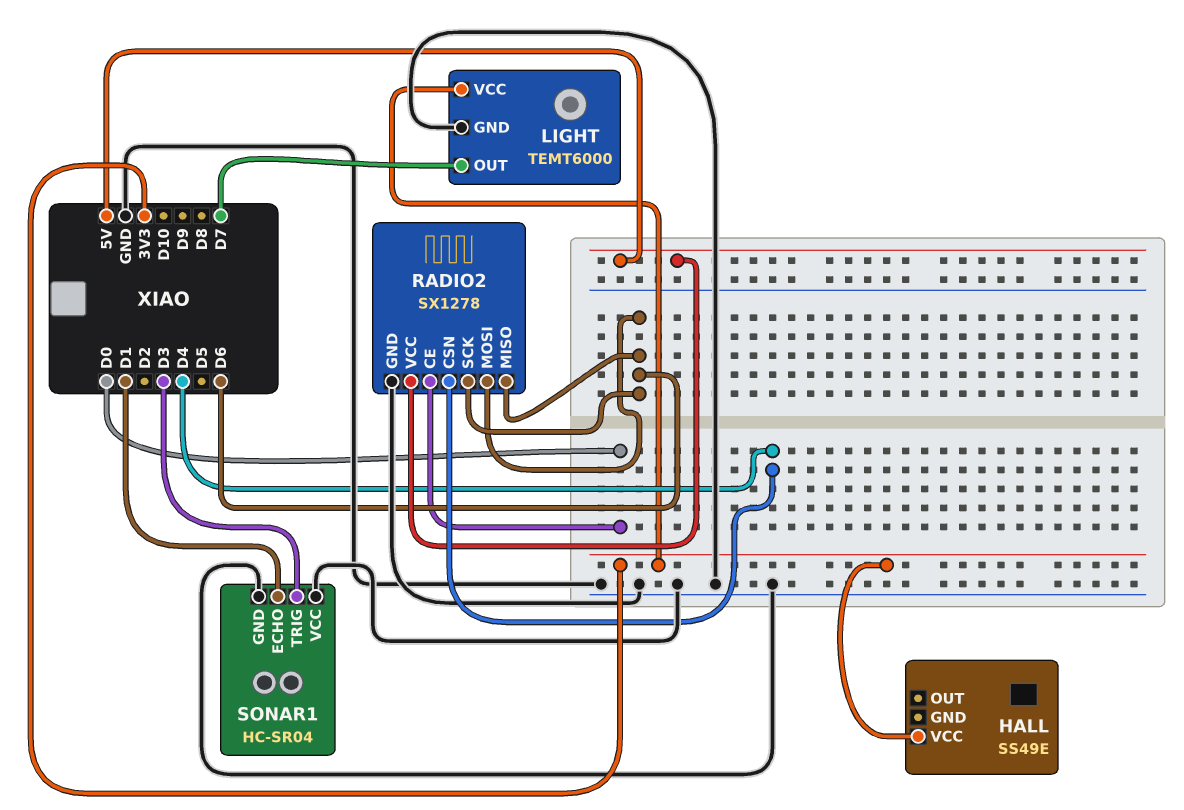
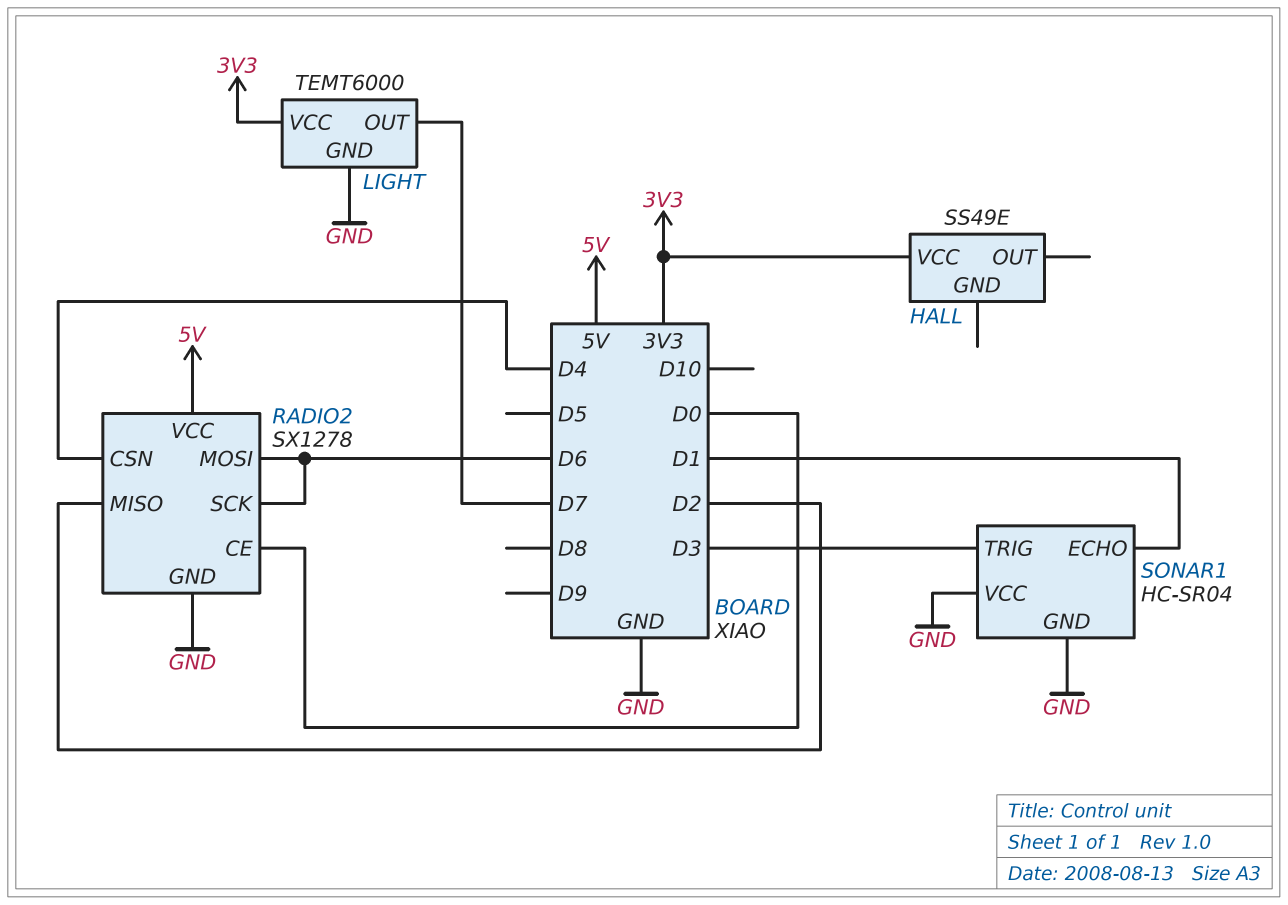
RADIO2 pin MISO: D6 -> D2

